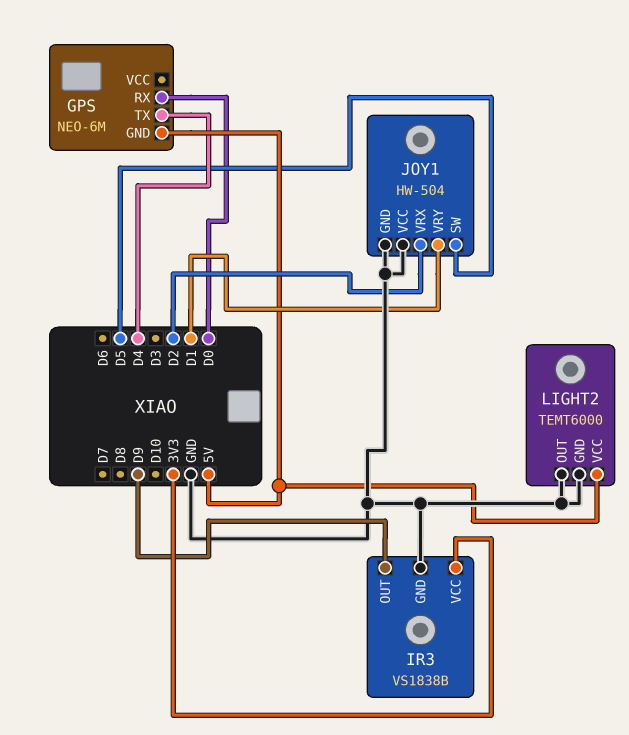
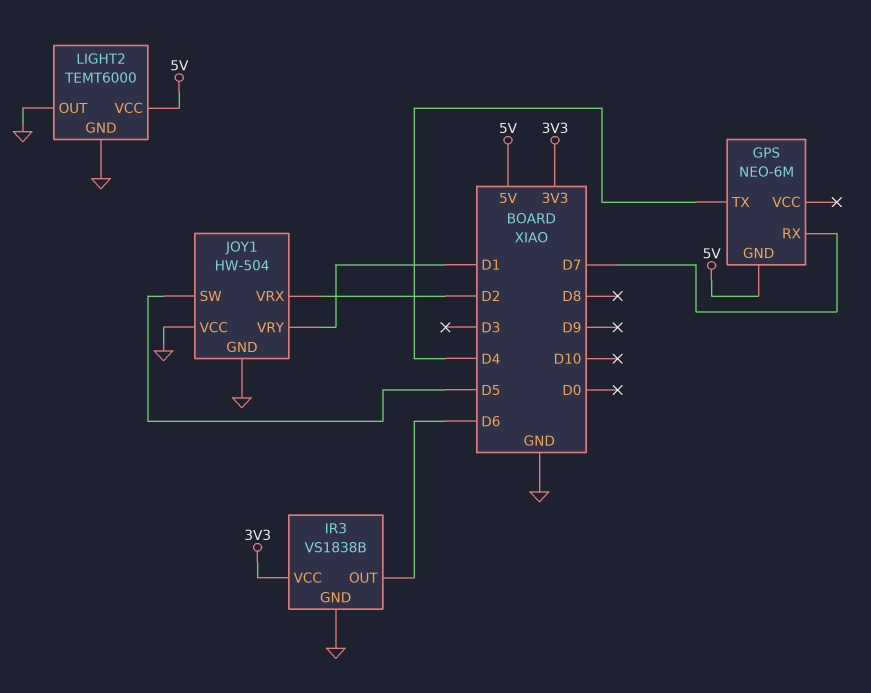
GPS pin RX: D0 -> D7
IR3 pin OUT: D9 -> D6

